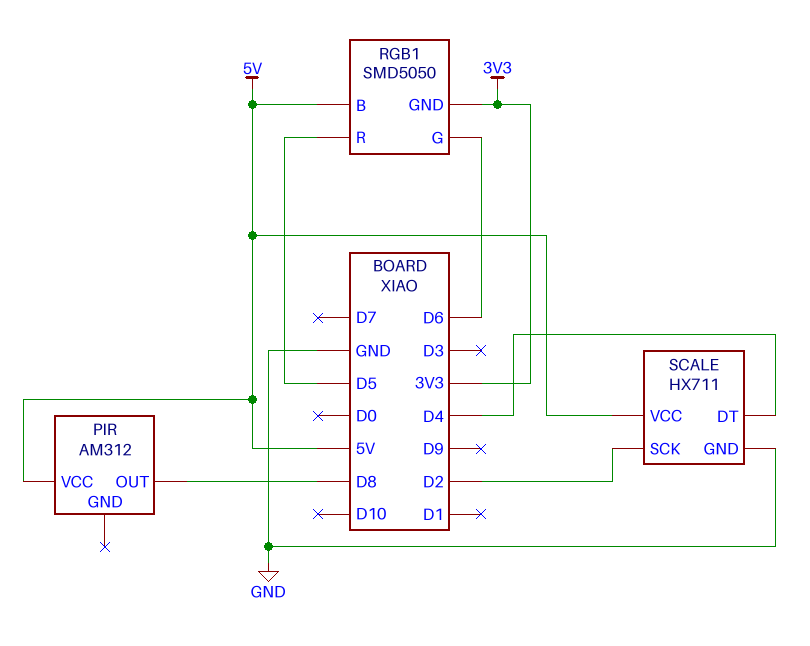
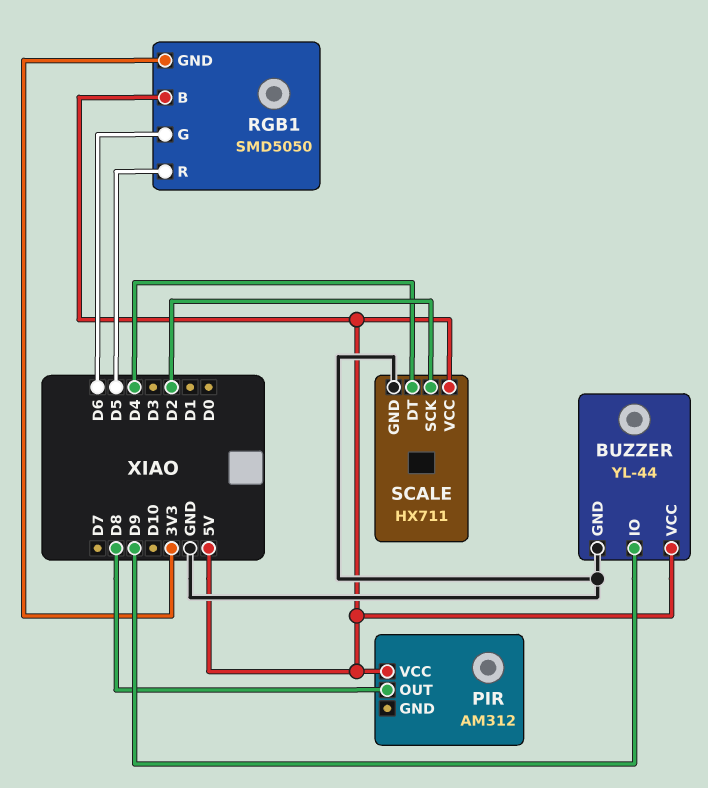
BUZZER: none -> YL-44
BUZZER pin GND: none -> GND
BUZZER pin IO: none -> D9
BUZZER pin VCC: none -> 5V

